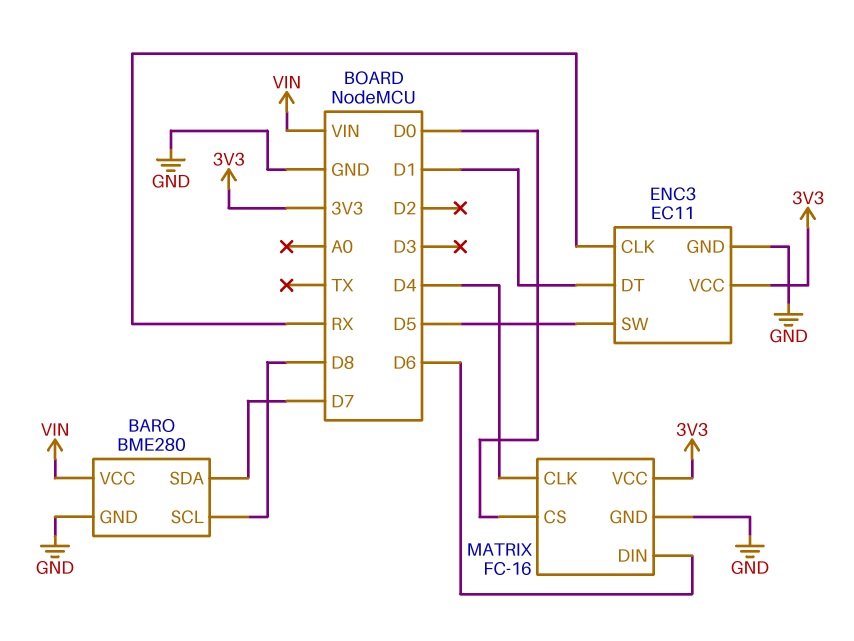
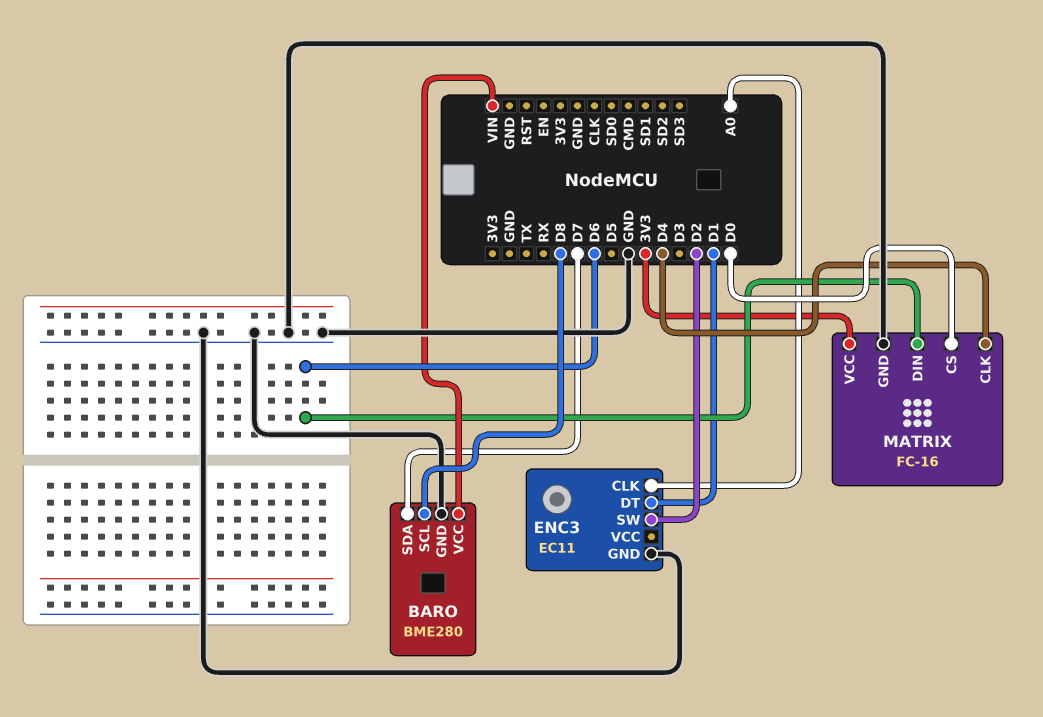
ENC3 pin CLK: RX -> A0
ENC3 pin SW: D5 -> D2
ENC3 pin VCC: 3V3 -> none

